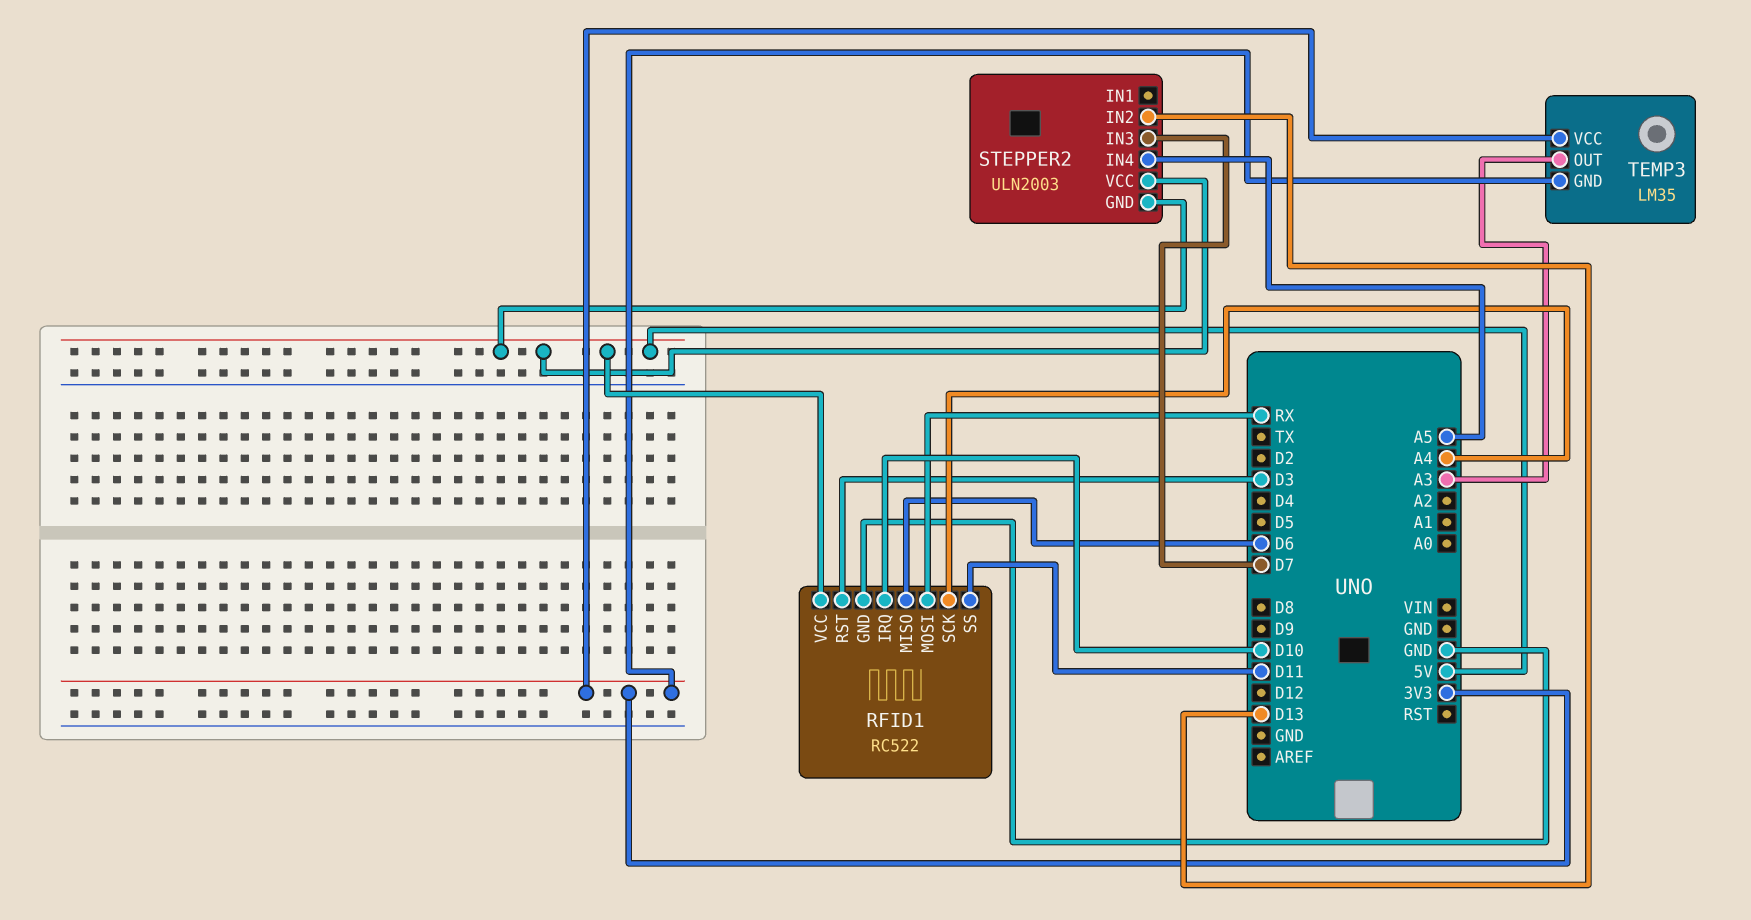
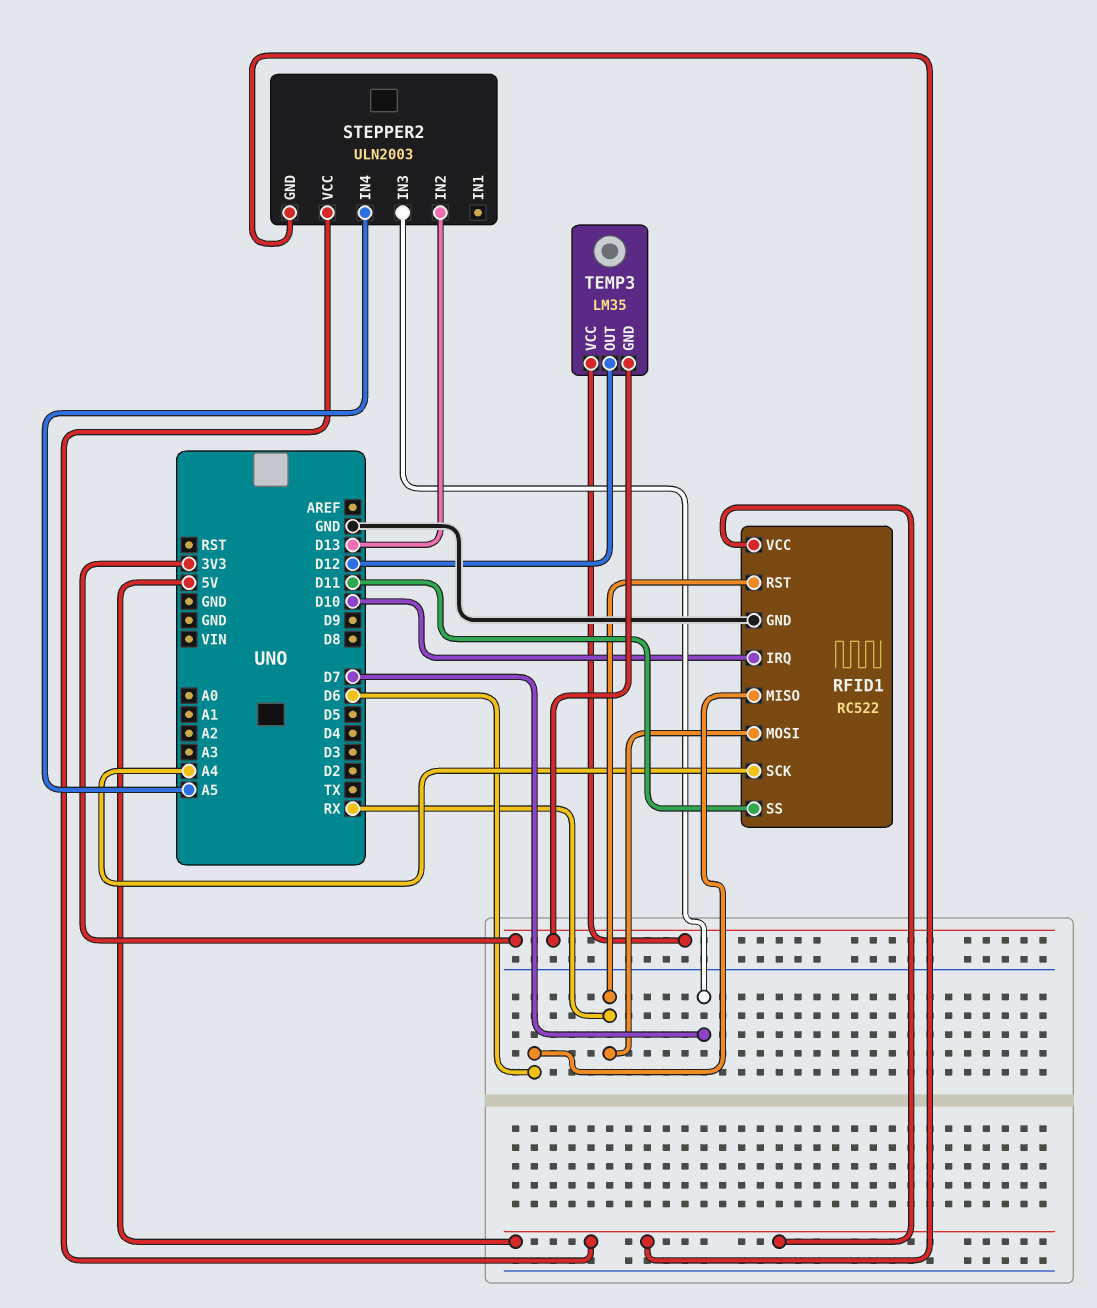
RFID1 pin RST: D3 -> RX
TEMP3 pin OUT: A3 -> D12

